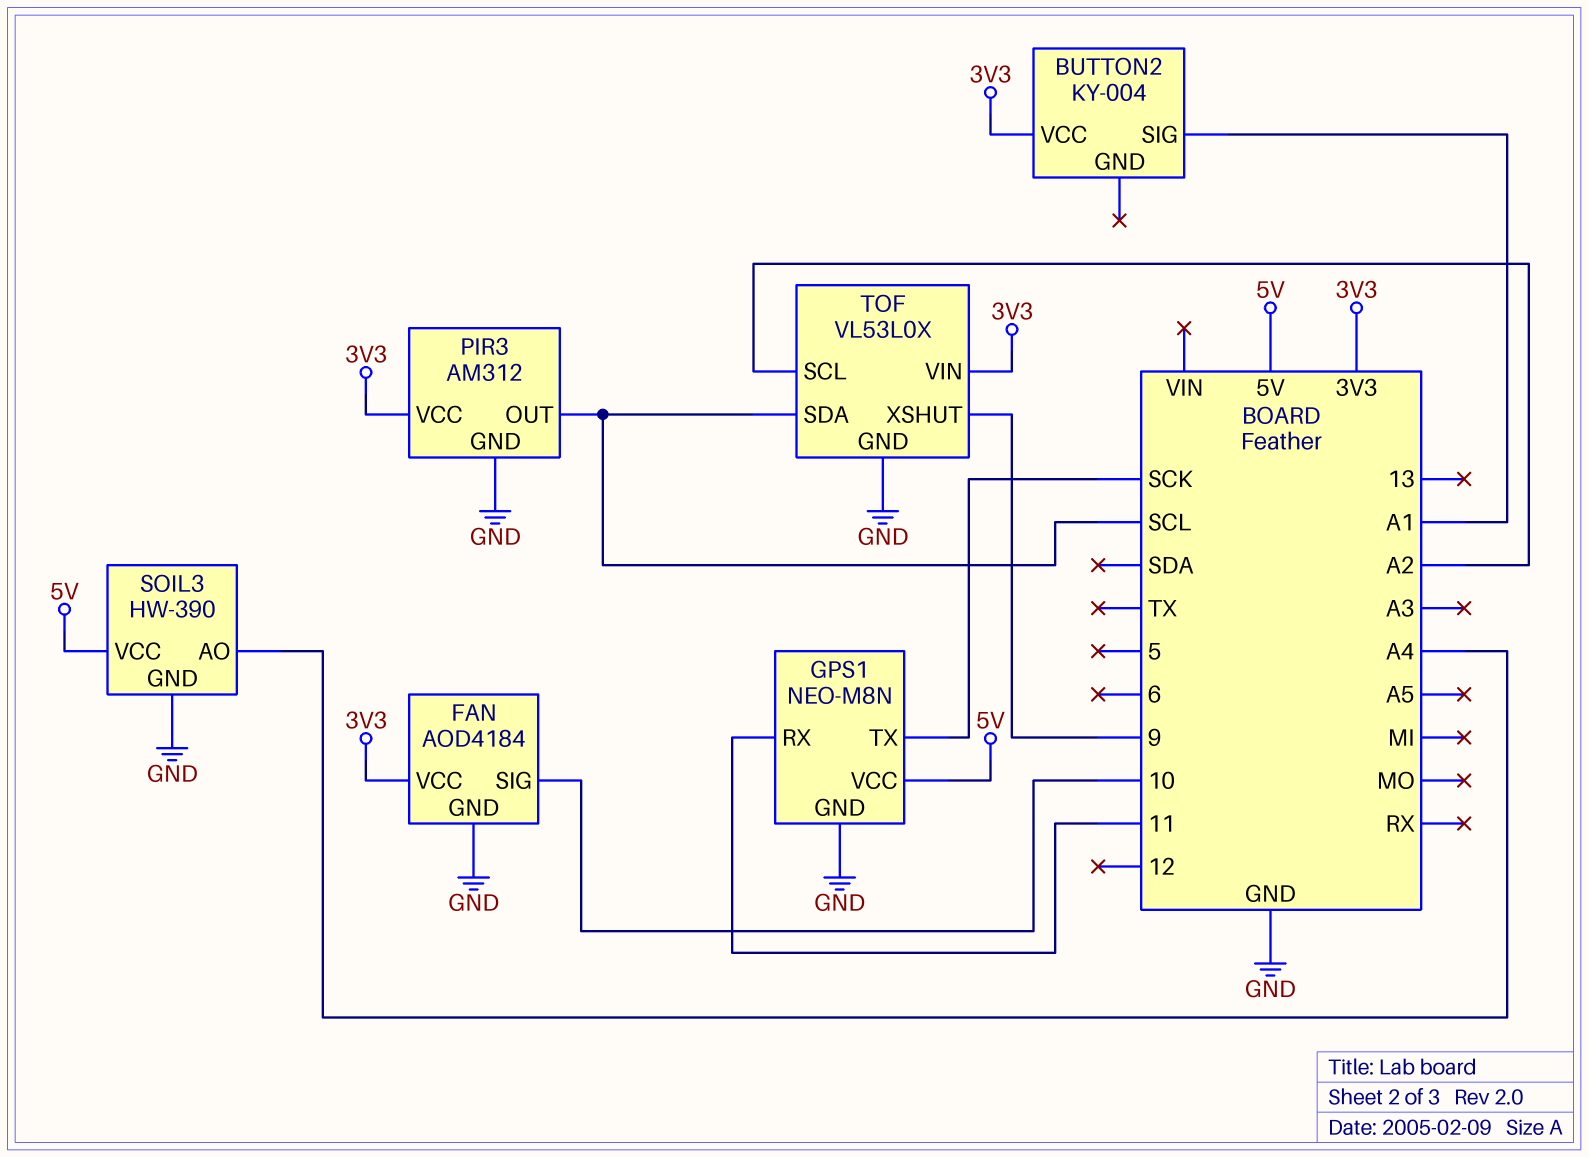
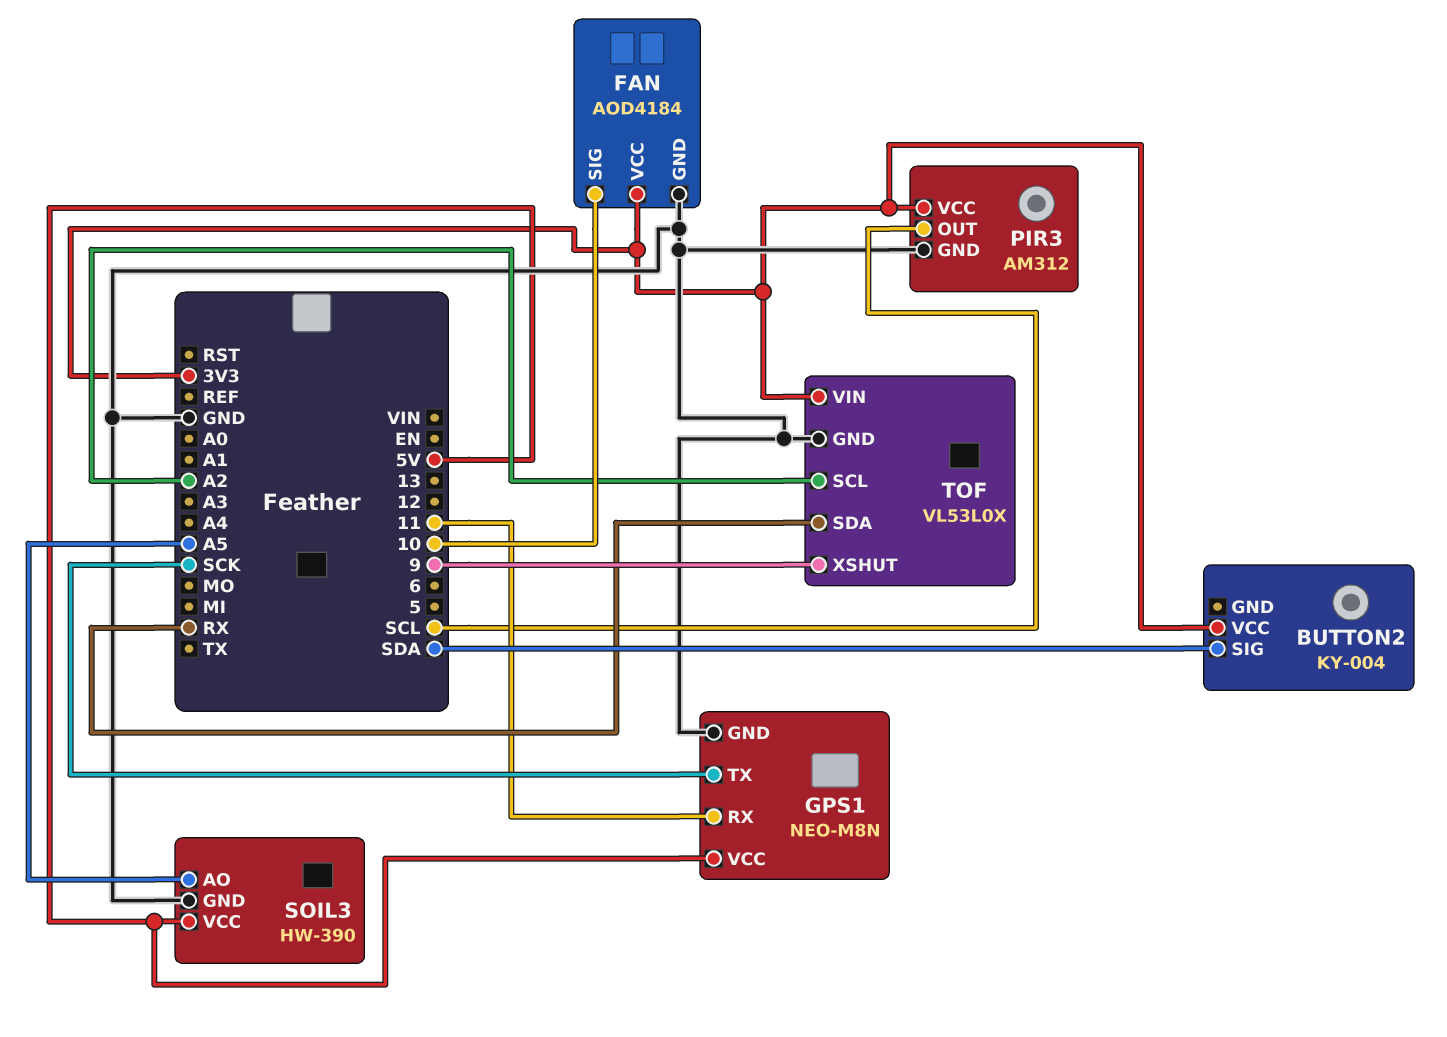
BUTTON2 pin SIG: A1 -> SDA
SOIL3 pin AO: A4 -> A5
TOF pin SDA: SCL -> RX

